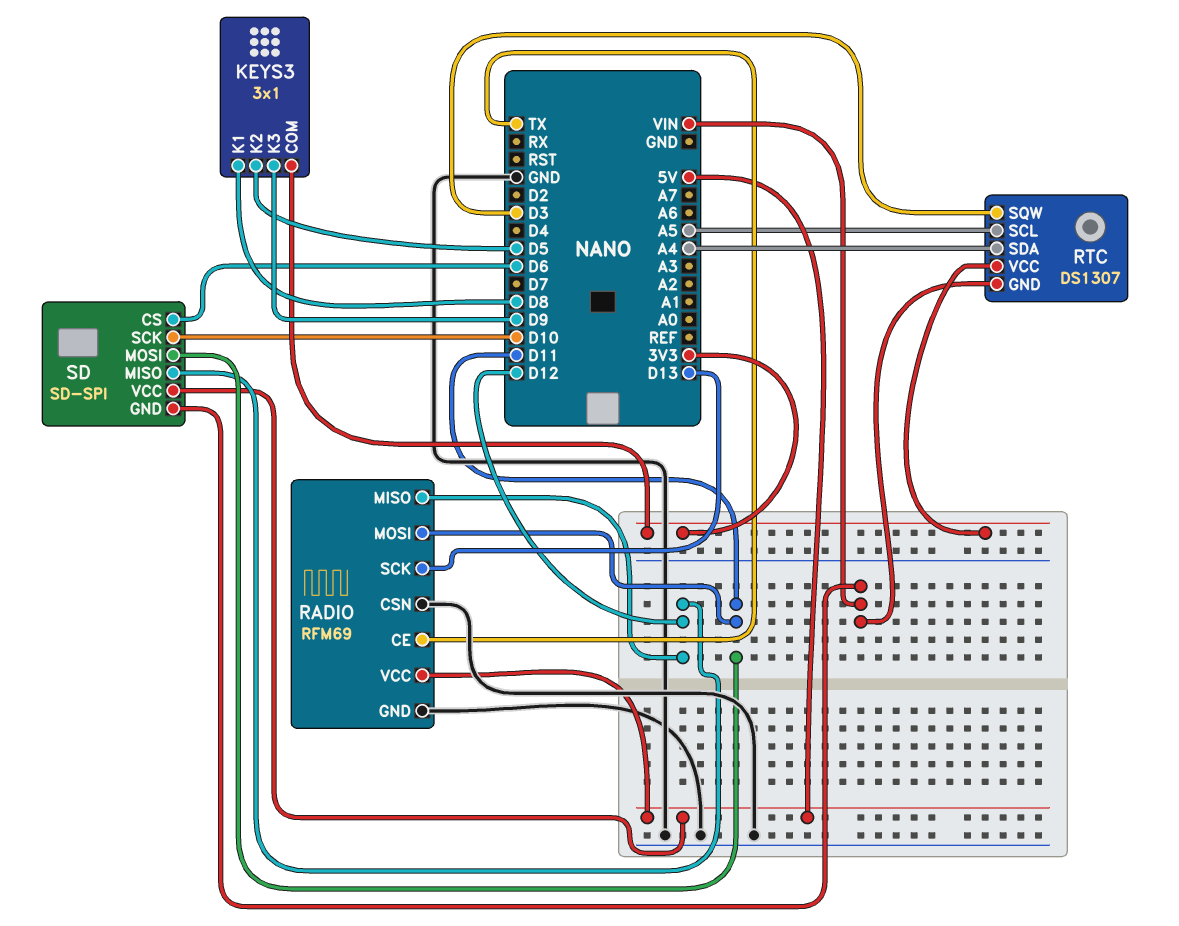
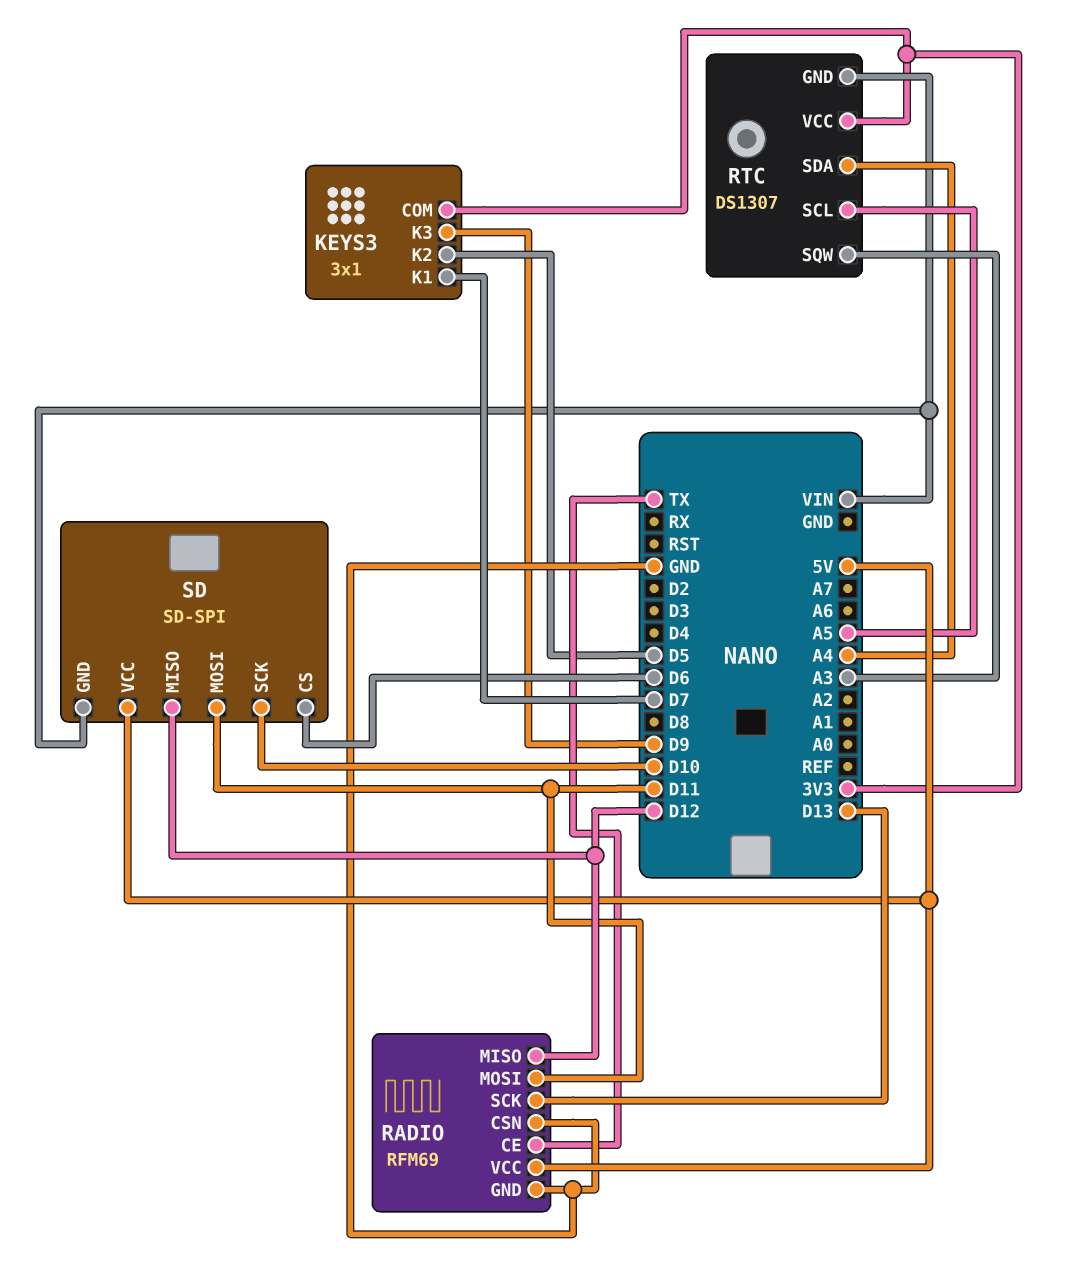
KEYS3 pin K1: D8 -> D7
RTC pin SQW: D3 -> A3

